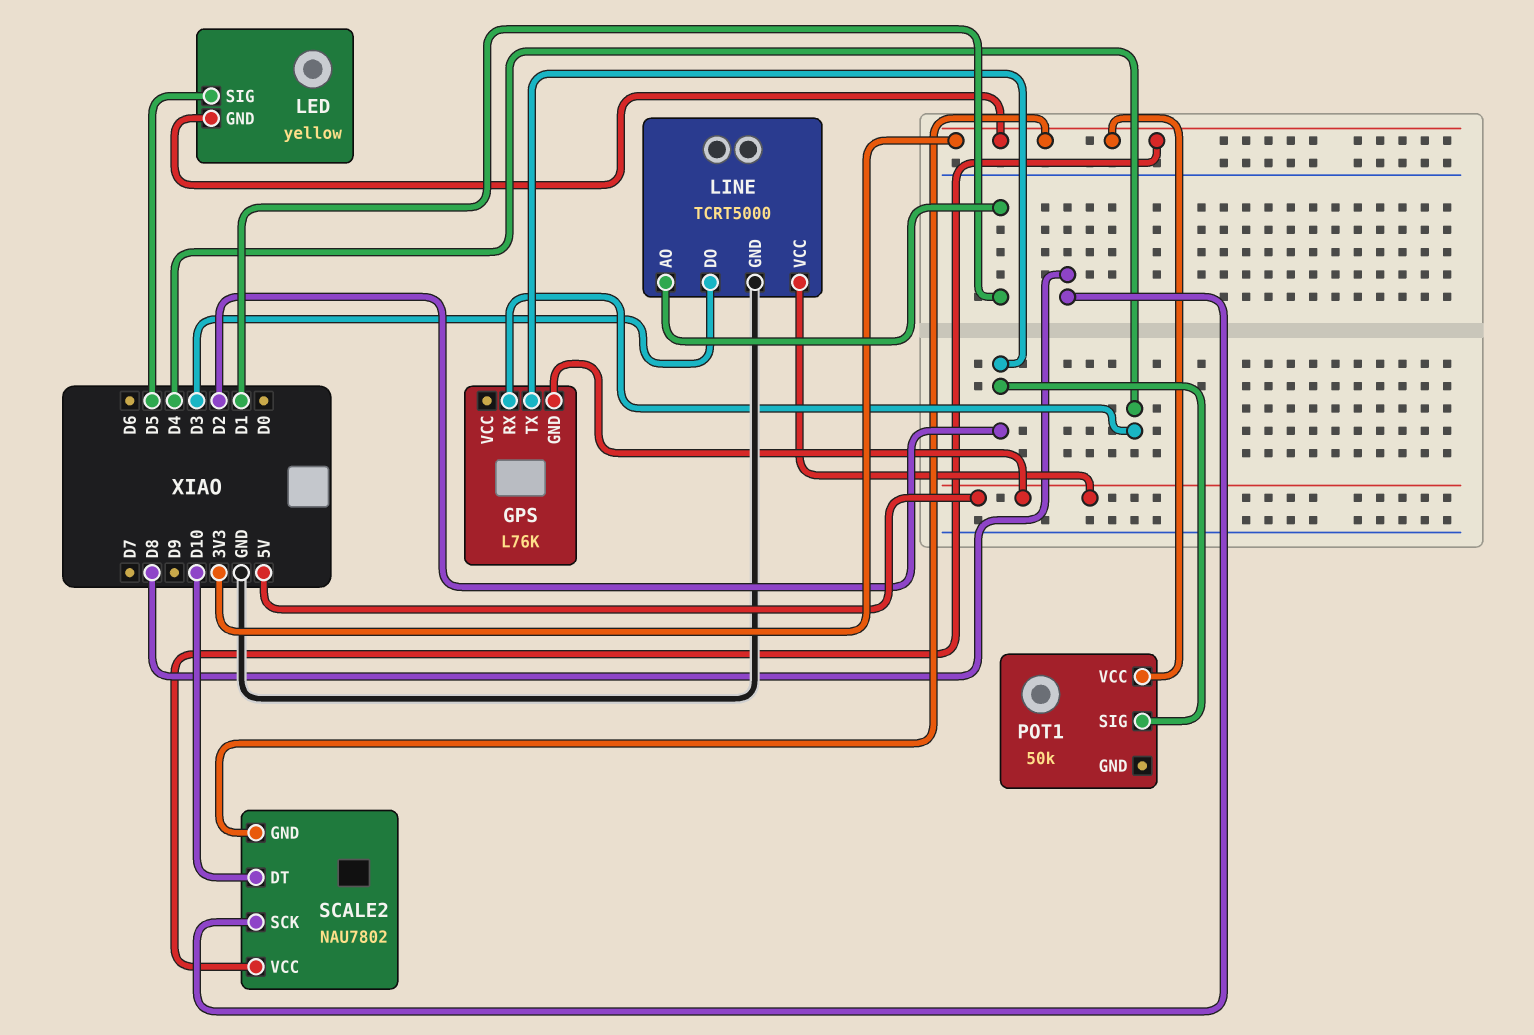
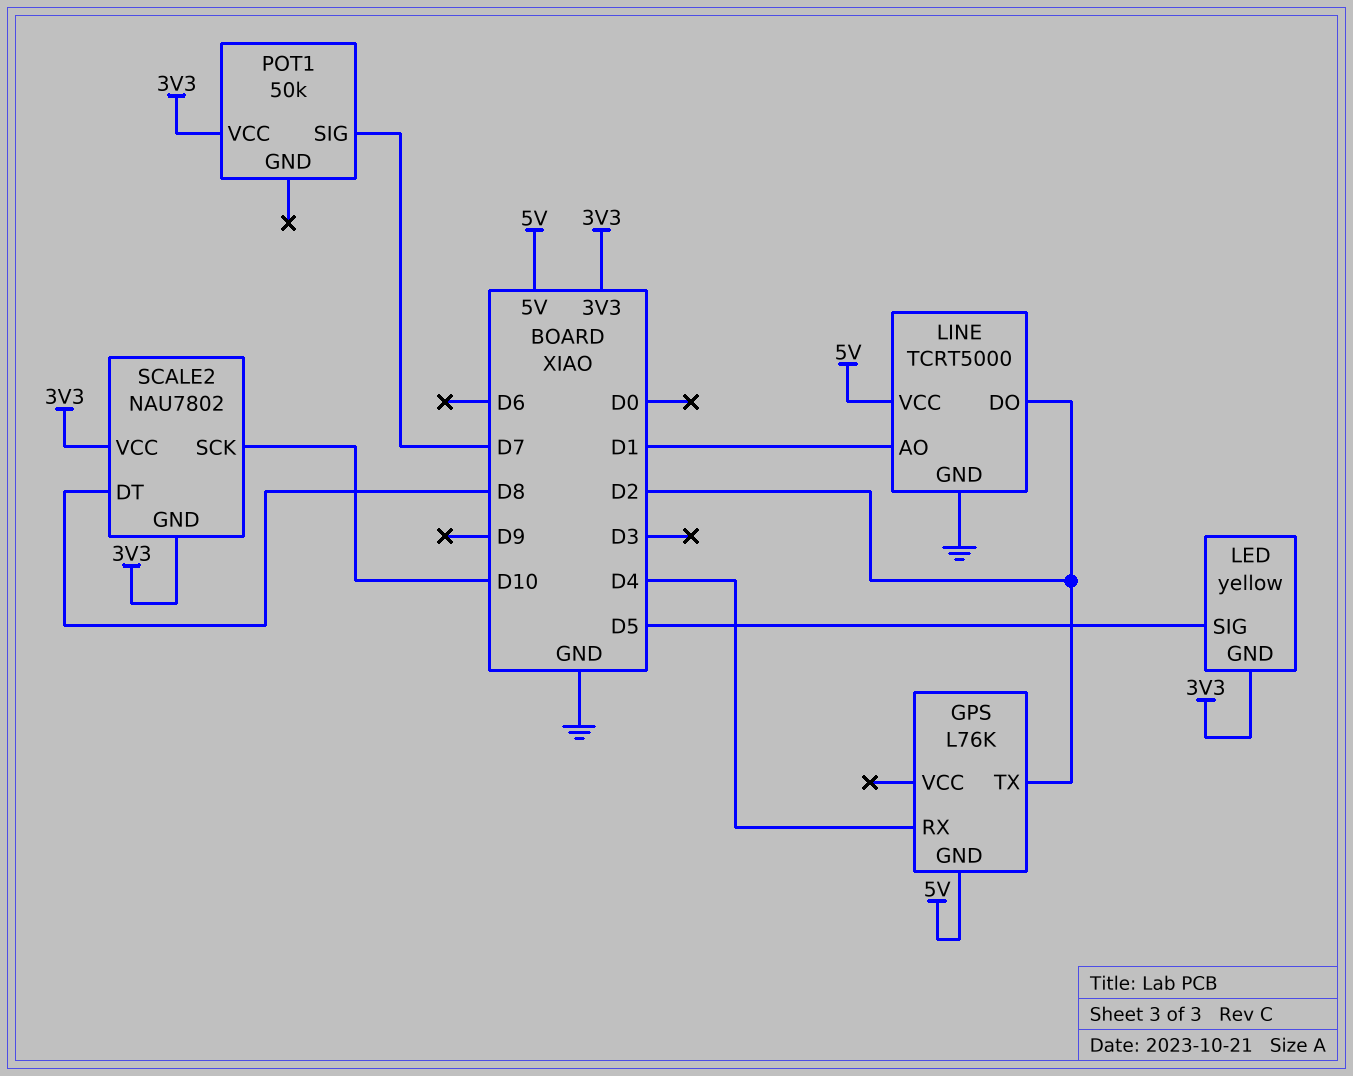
LINE pin DO: D3 -> D2
POT1 pin SIG: D2 -> D7
SCALE2 pin DT: D10 -> D8
SCALE2 pin SCK: D8 -> D10

